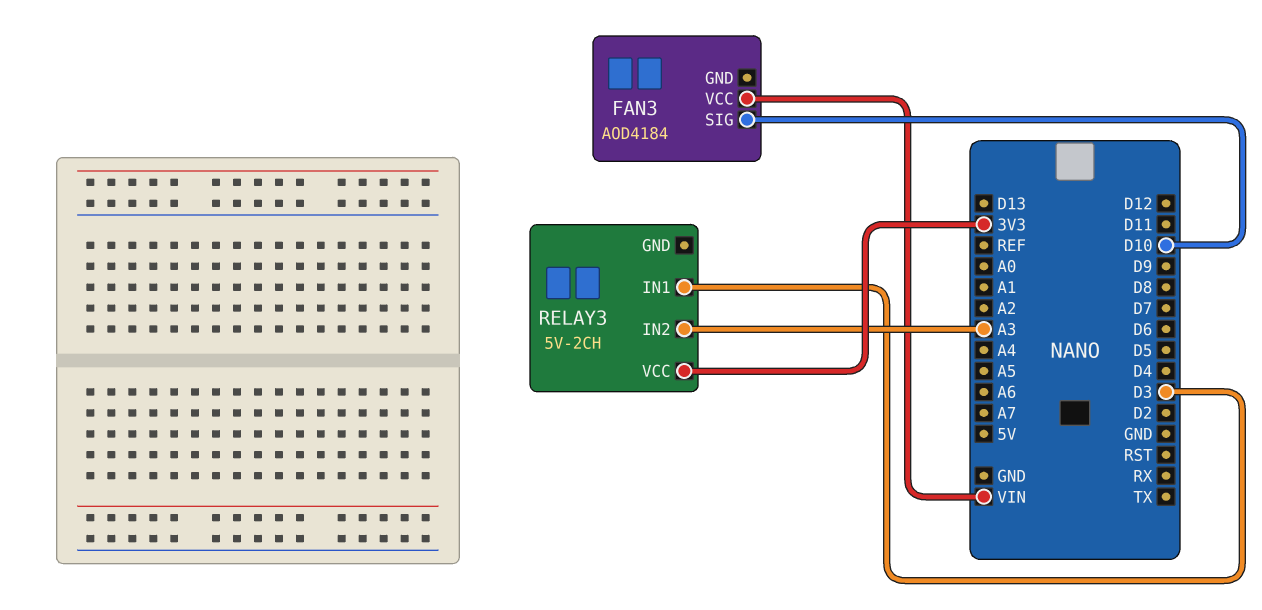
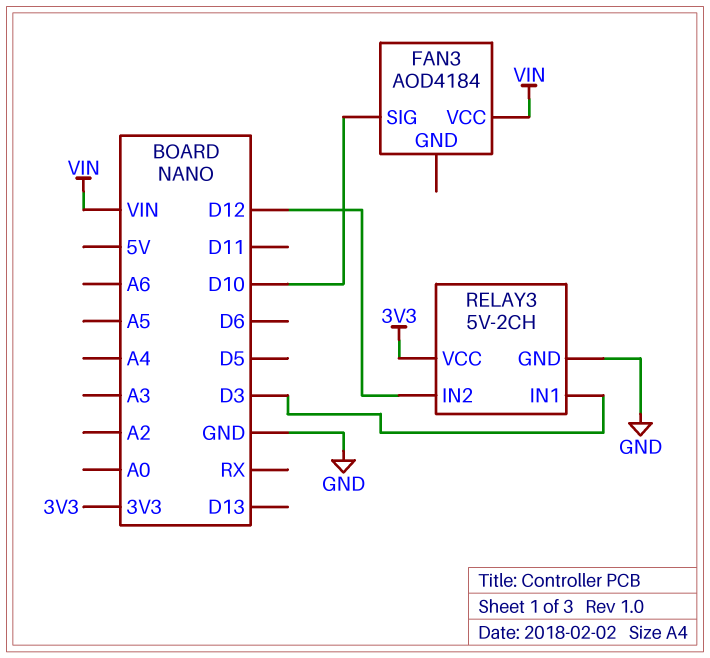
RELAY3 pin GND: none -> GND
RELAY3 pin IN2: A3 -> D12

